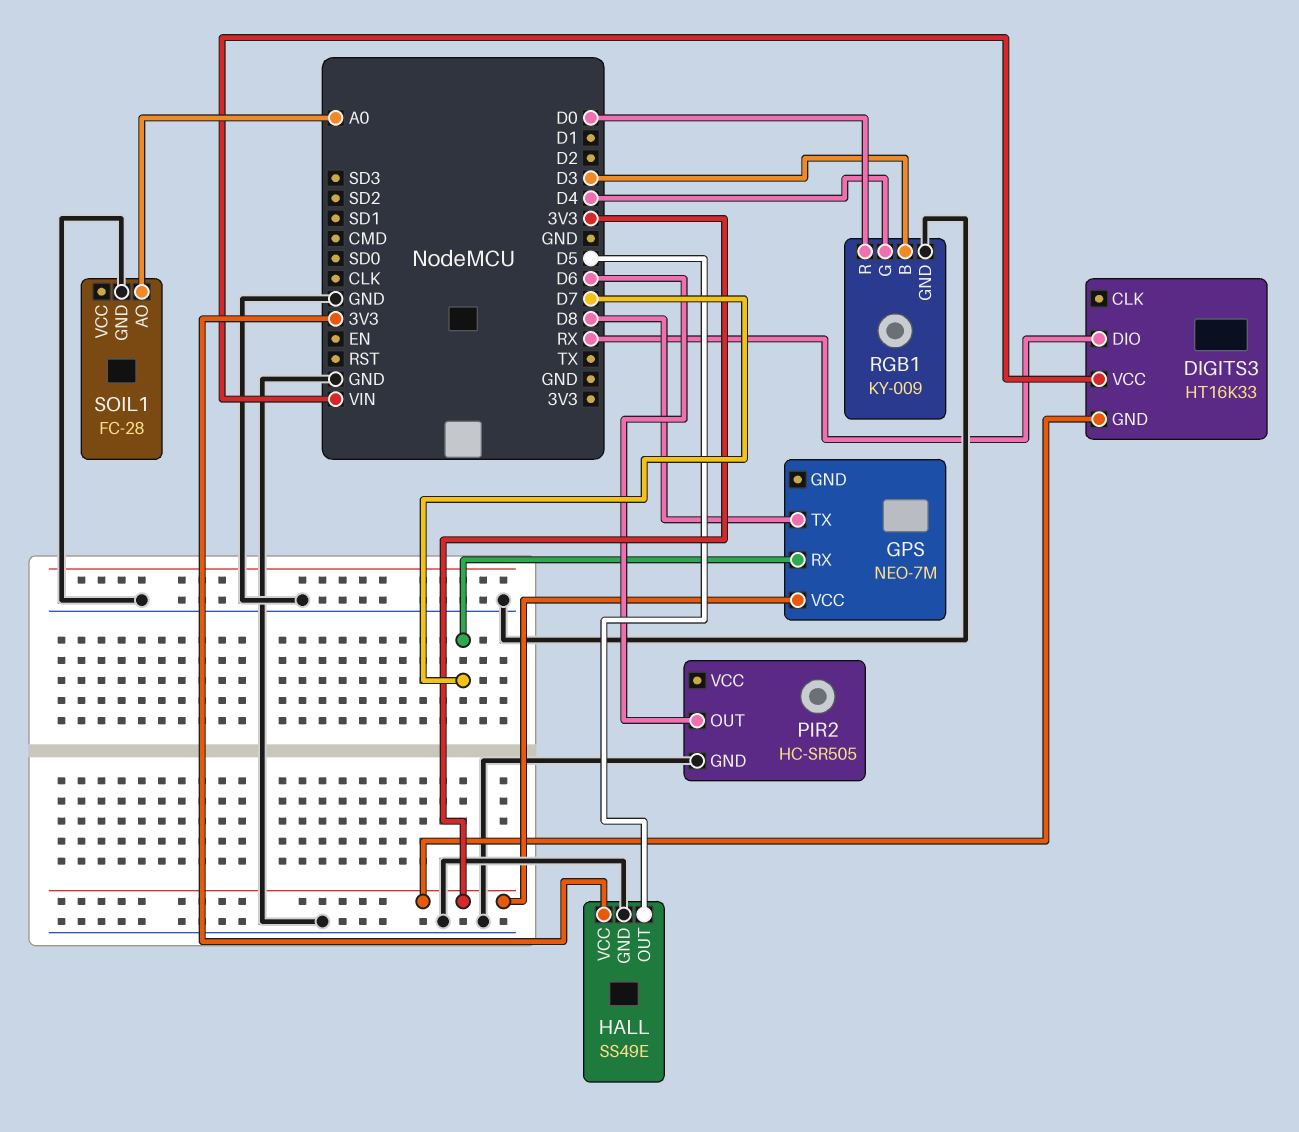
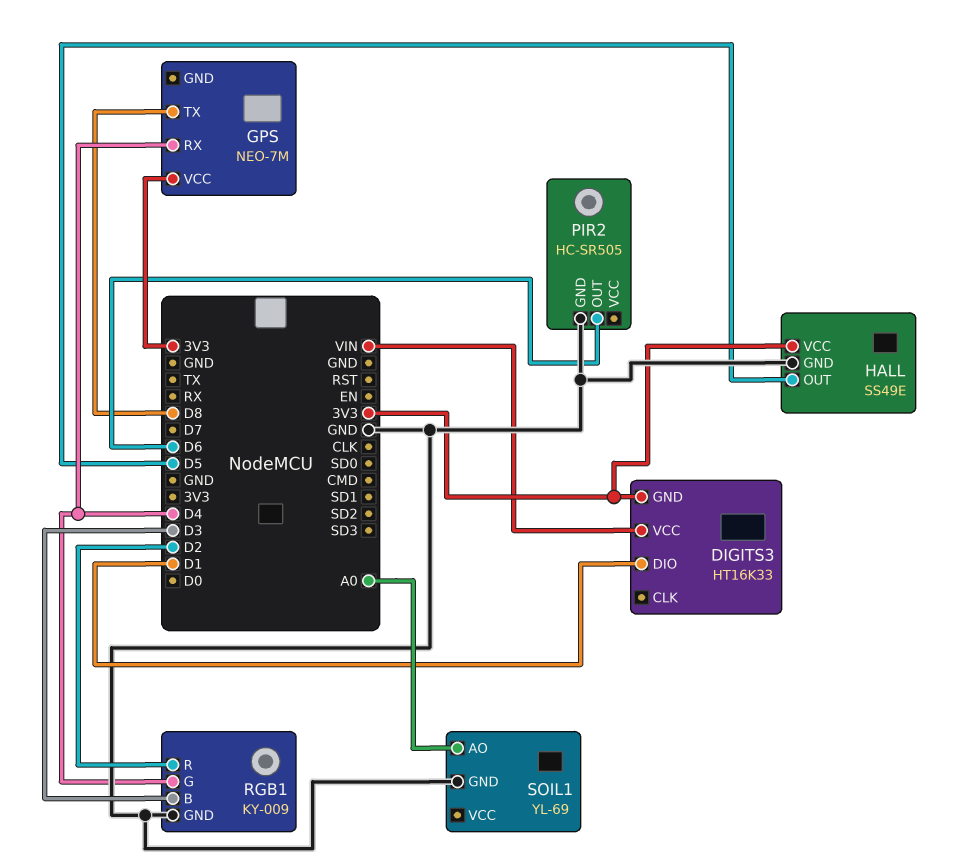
DIGITS3 pin DIO: RX -> D1
GPS pin RX: D7 -> D4
RGB1 pin R: D0 -> D2
SOIL1: FC-28 -> YL-69

